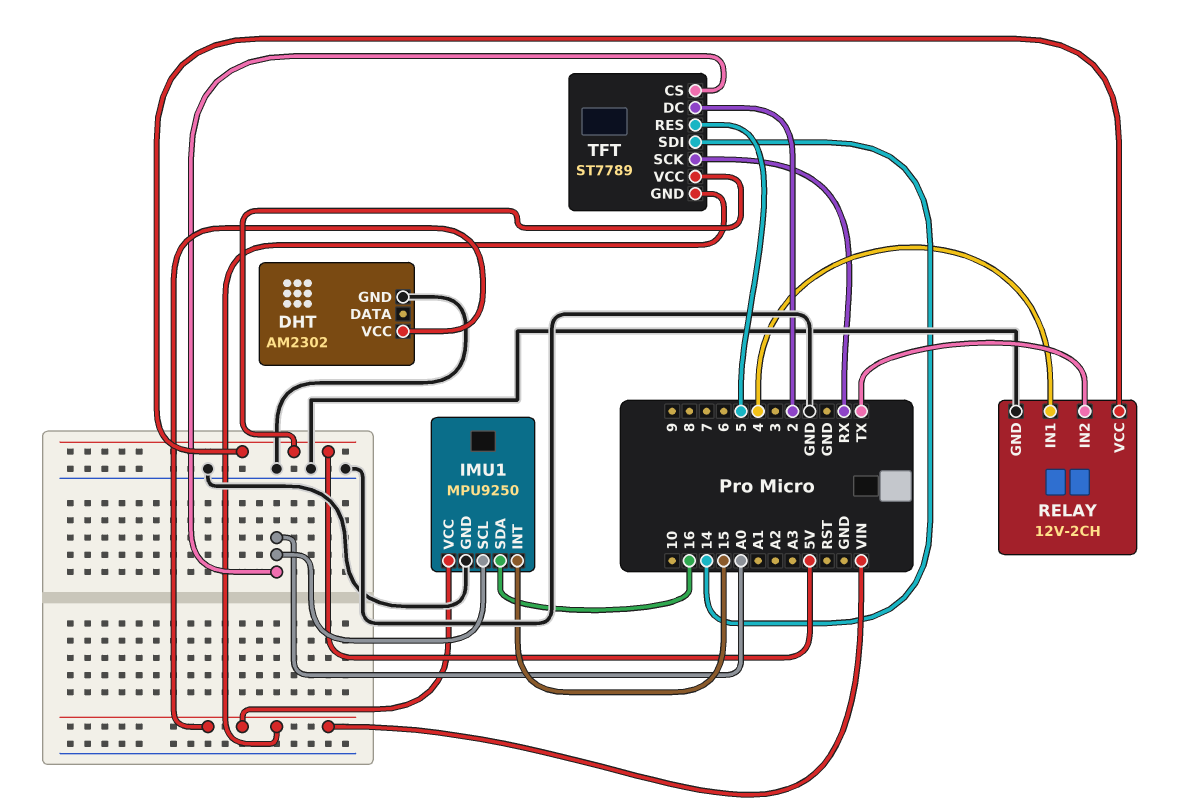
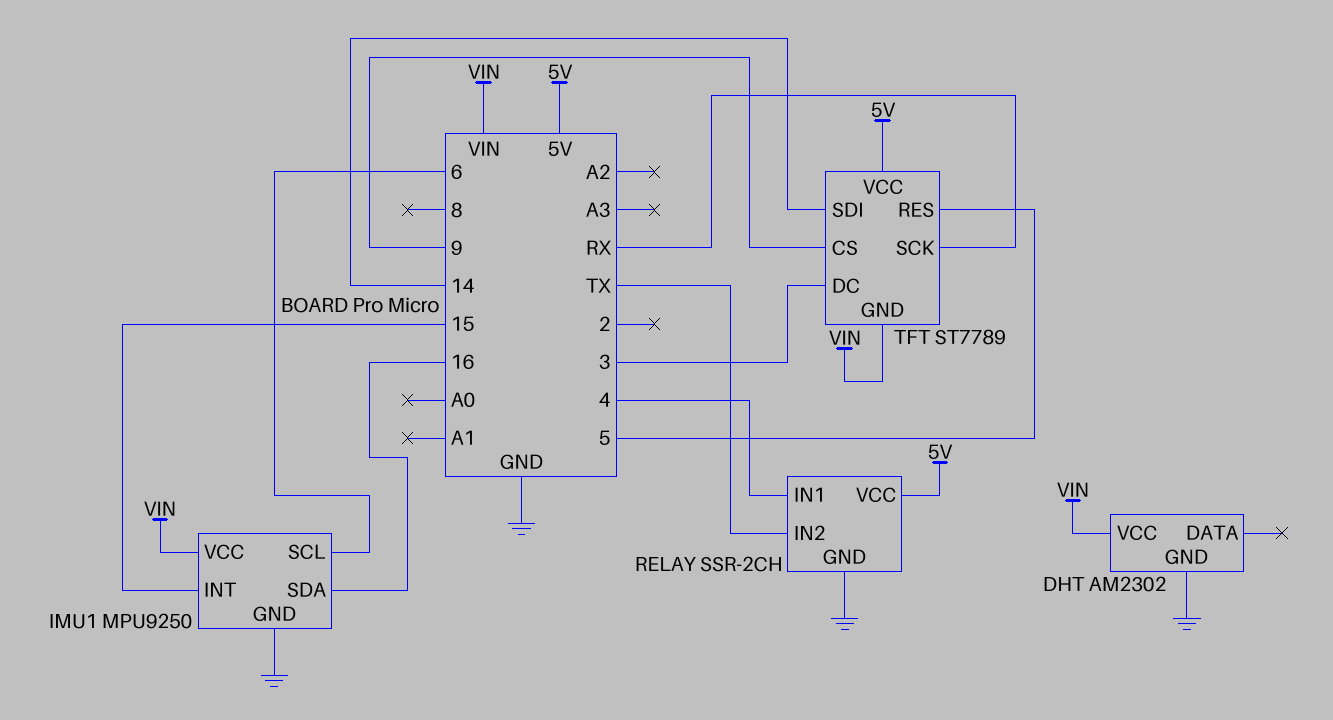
IMU1 pin SCL: A0 -> 6
RELAY: 12V-2CH -> SSR-2CH
TFT pin CS: A0 -> 9
TFT pin DC: 2 -> 3

